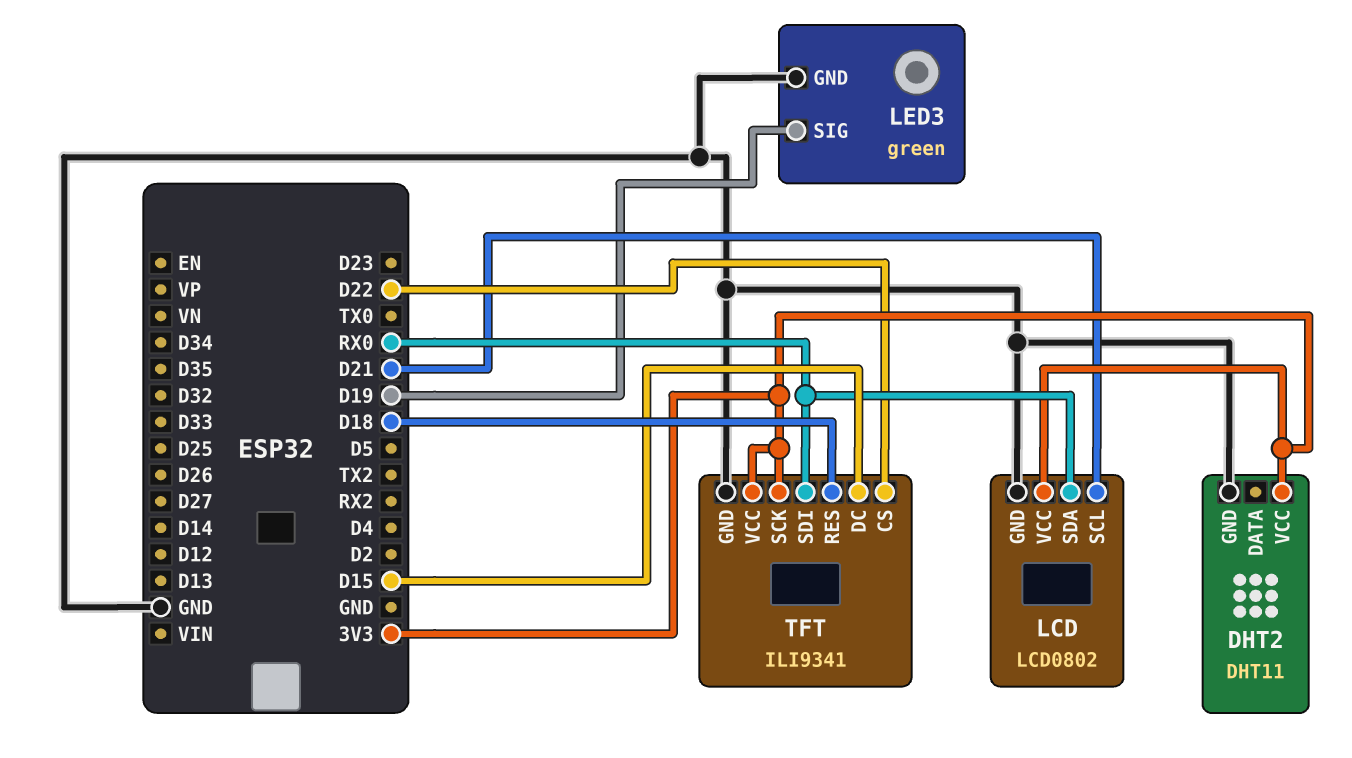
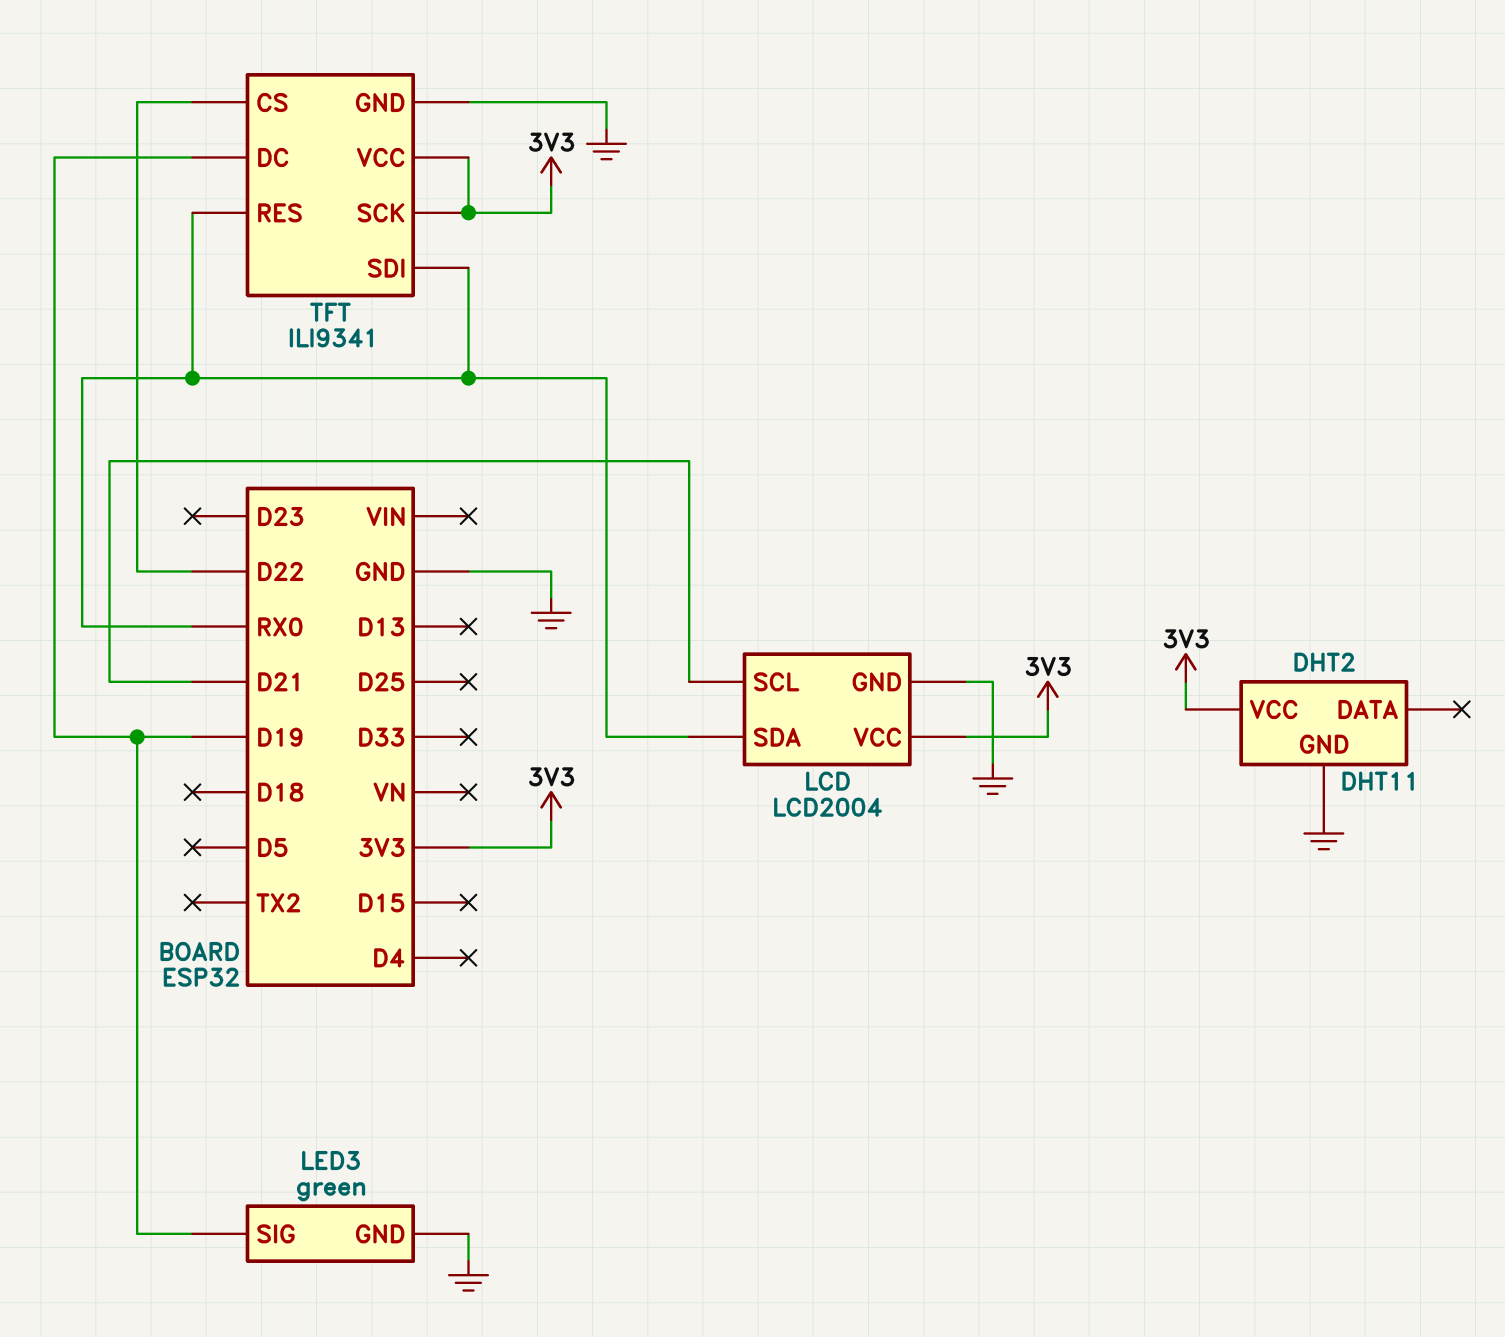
LCD: LCD0802 -> LCD2004
TFT pin DC: D15 -> D19
TFT pin RES: D18 -> RX0

